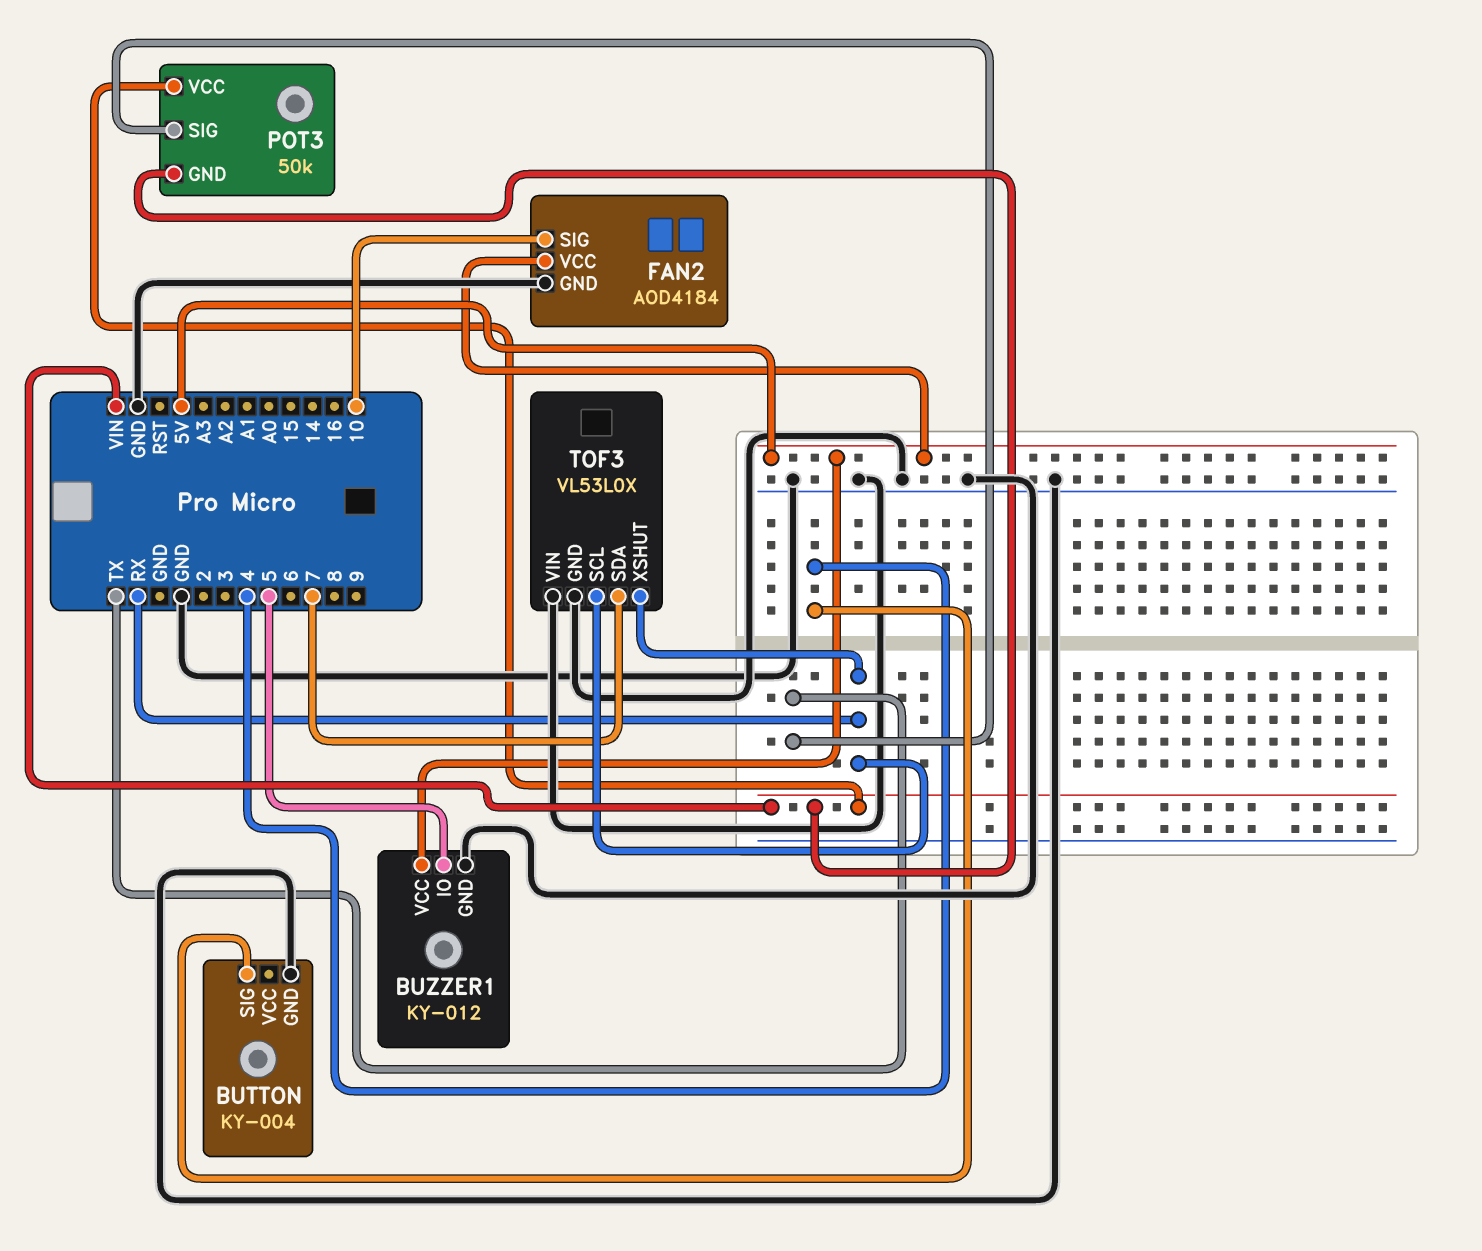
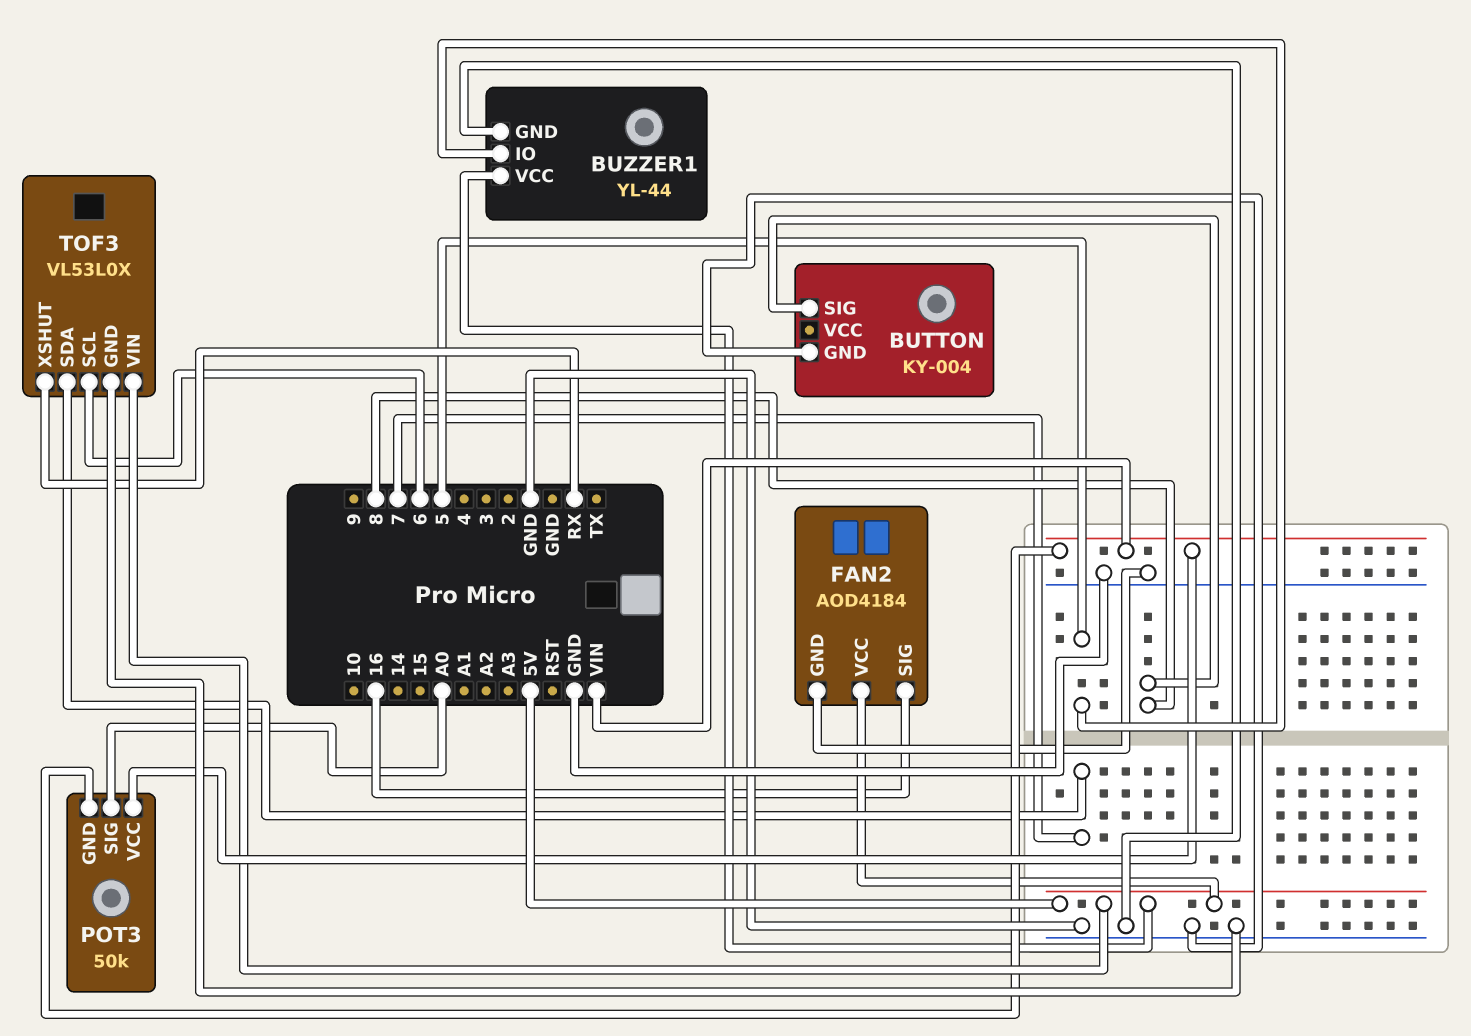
BUTTON pin SIG: 4 -> 8
BUZZER1: KY-012 -> YL-44
FAN2 pin SIG: 10 -> 16
POT3 pin SIG: TX -> A0
TOF3 pin SCL: RX -> 6
TOF3 pin VIN: GND -> 5V

